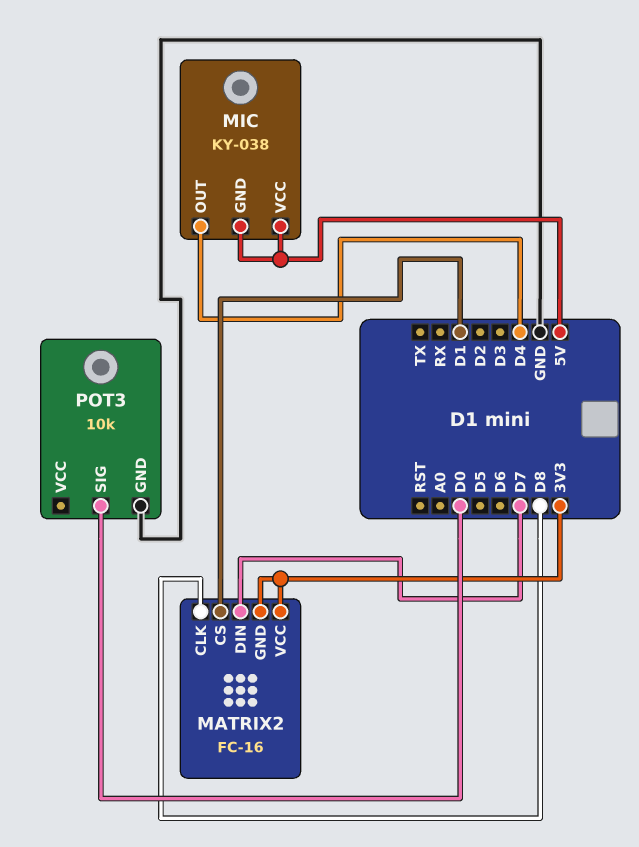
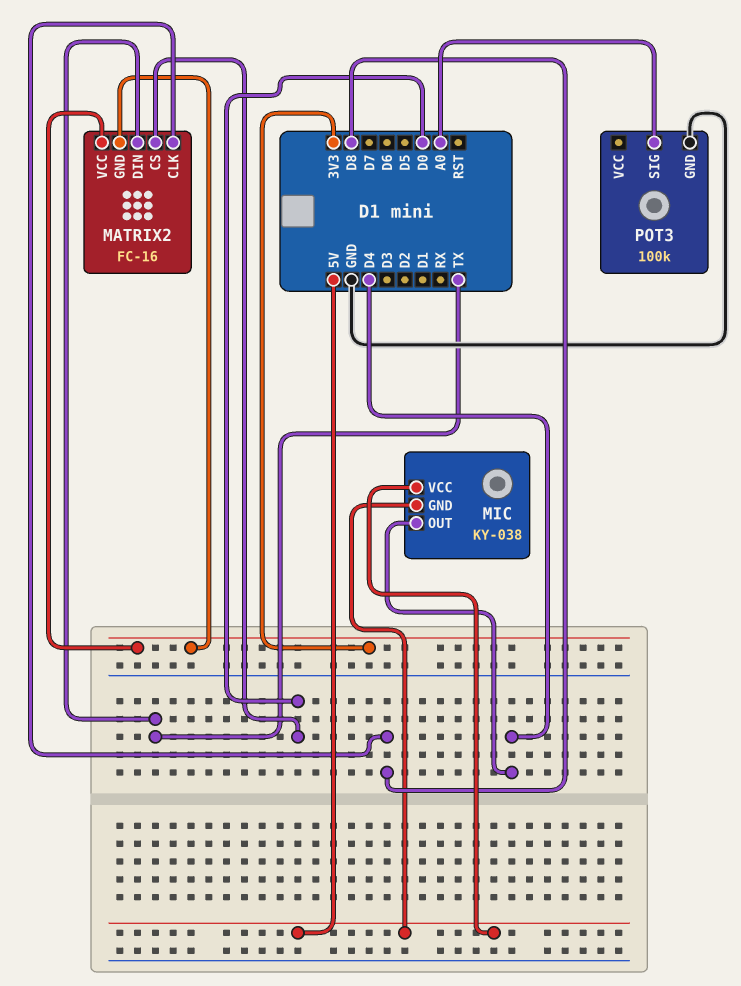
MATRIX2 pin CS: D1 -> D0
MATRIX2 pin DIN: D7 -> TX
POT3: 10k -> 100k
POT3 pin SIG: D0 -> A0

